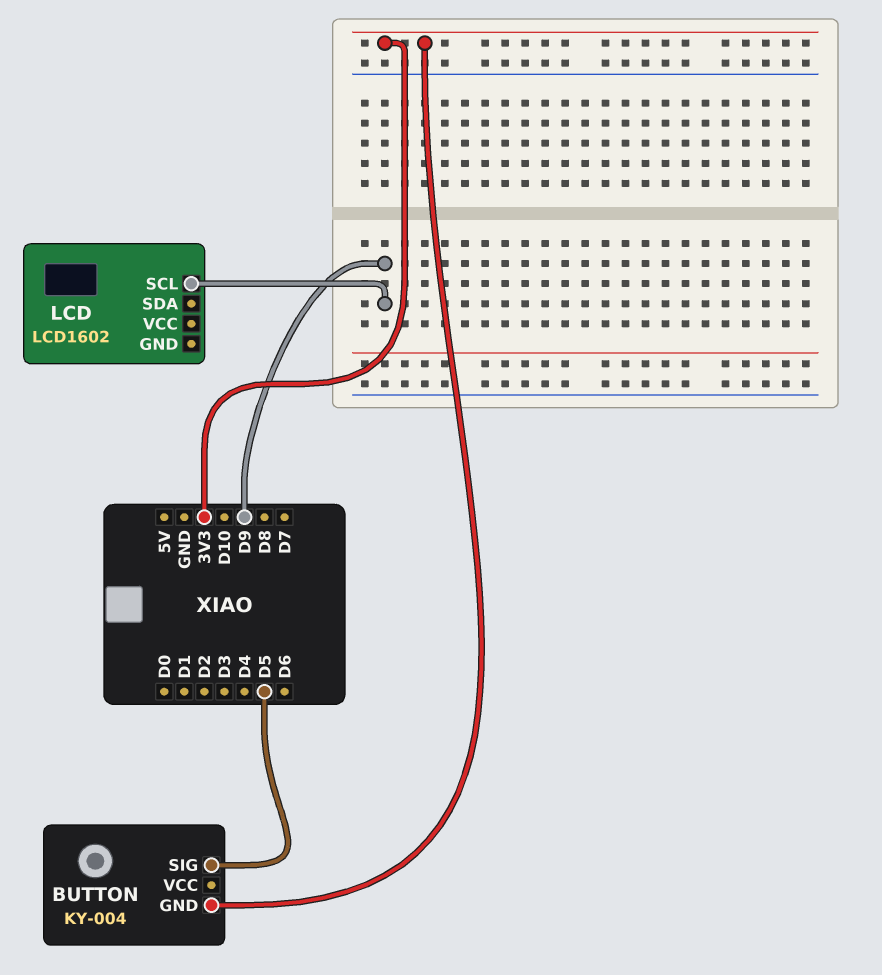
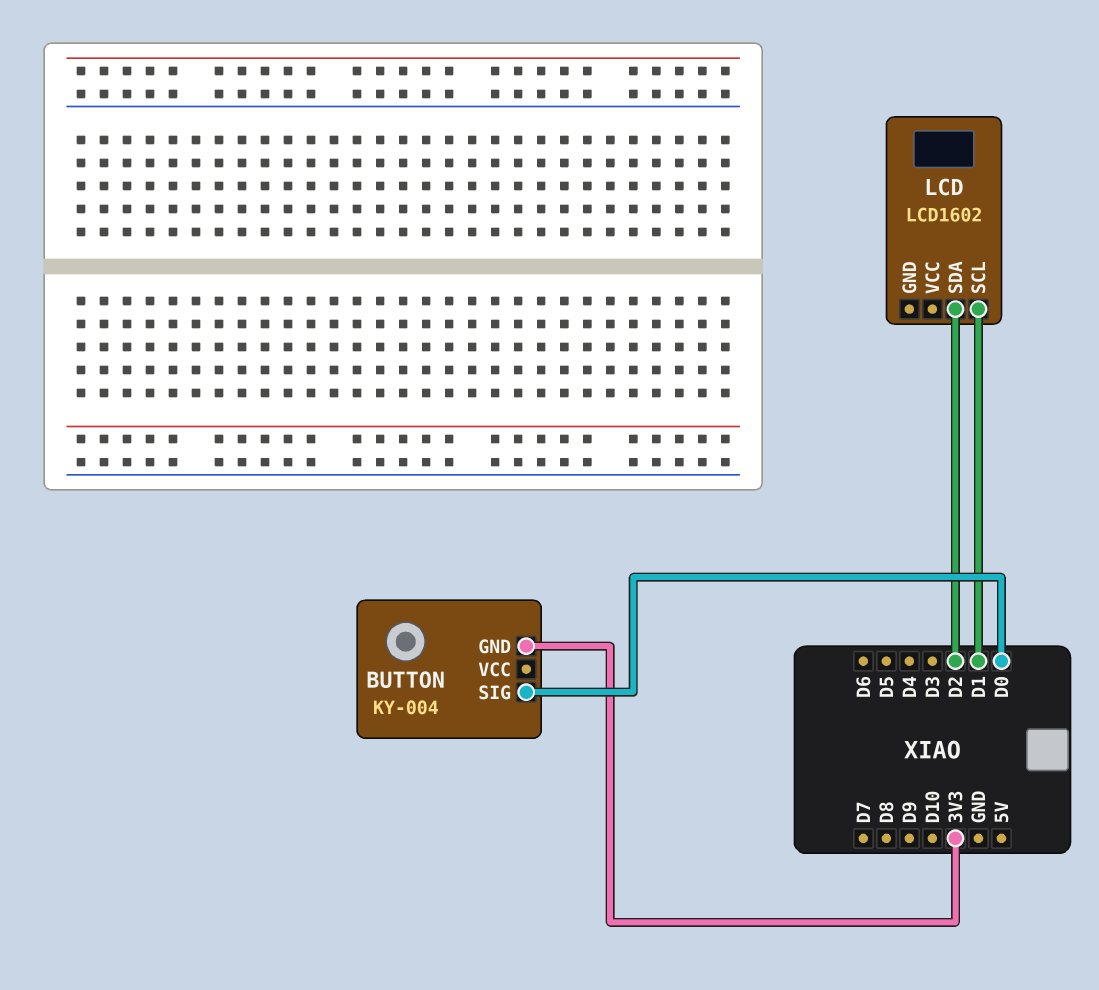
BUTTON pin SIG: D5 -> D0
LCD pin SCL: D9 -> D1
LCD pin SDA: none -> D2

